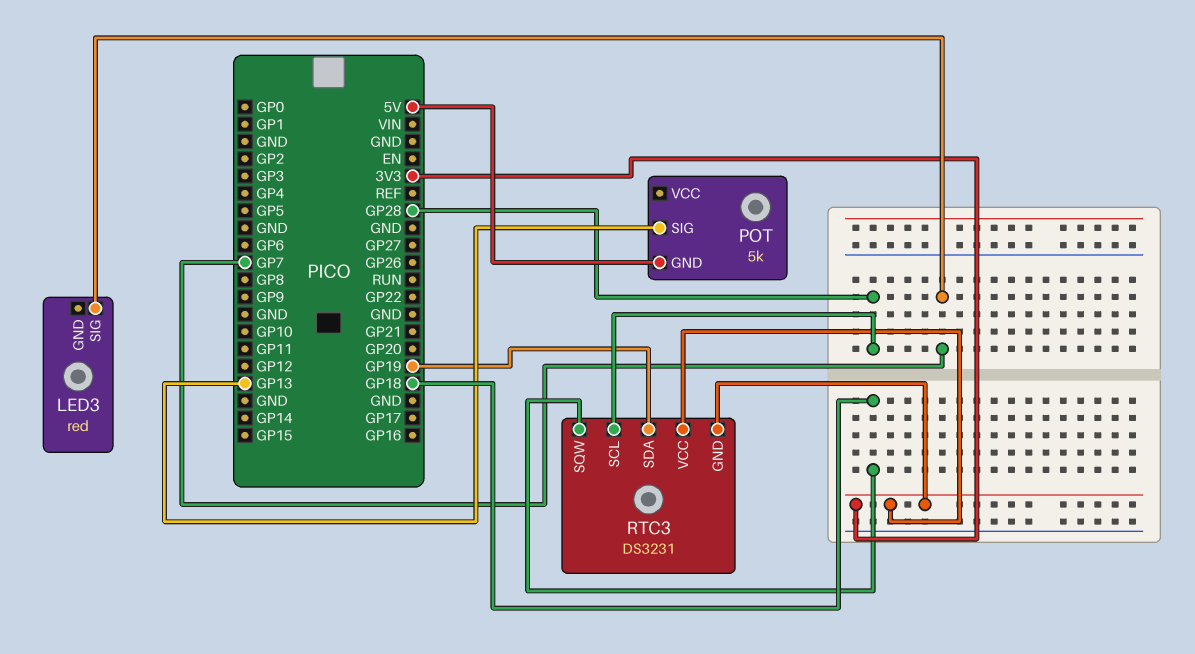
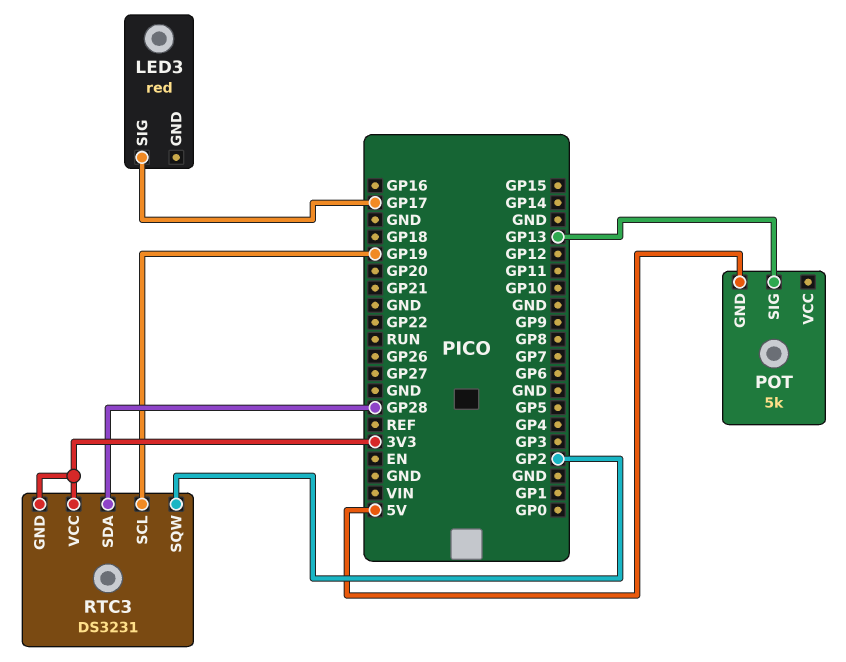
LED3 pin SIG: GP7 -> GP17
RTC3 pin SCL: GP28 -> GP19
RTC3 pin SDA: GP19 -> GP28
RTC3 pin SQW: GP18 -> GP2

